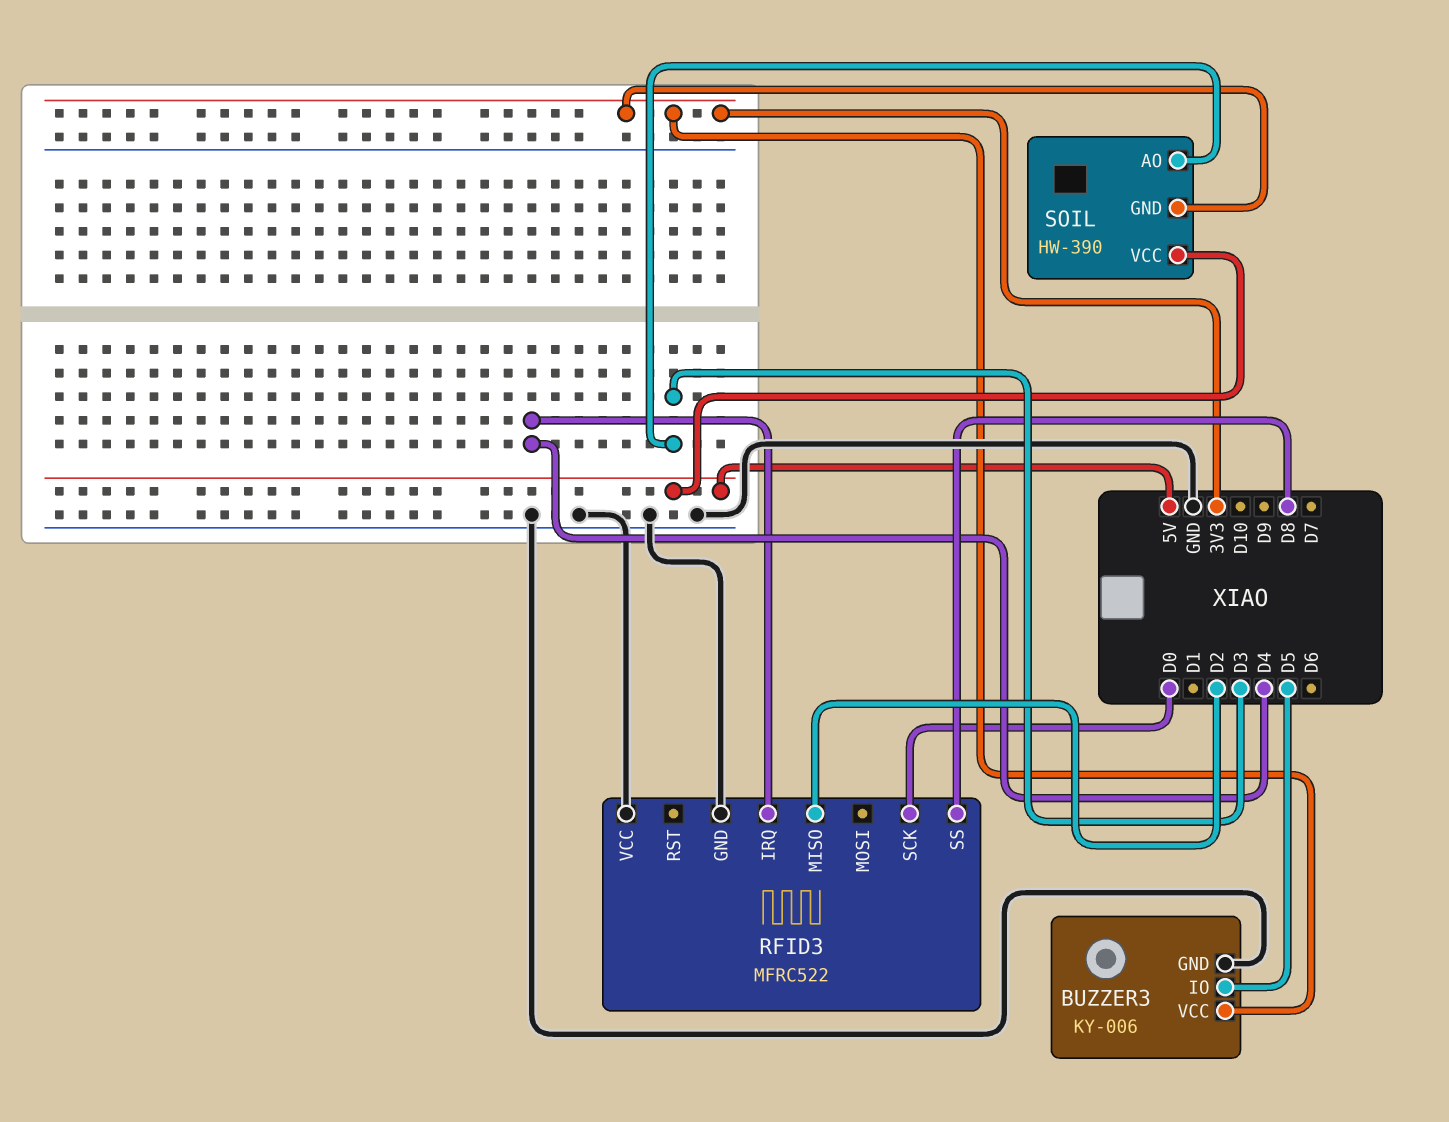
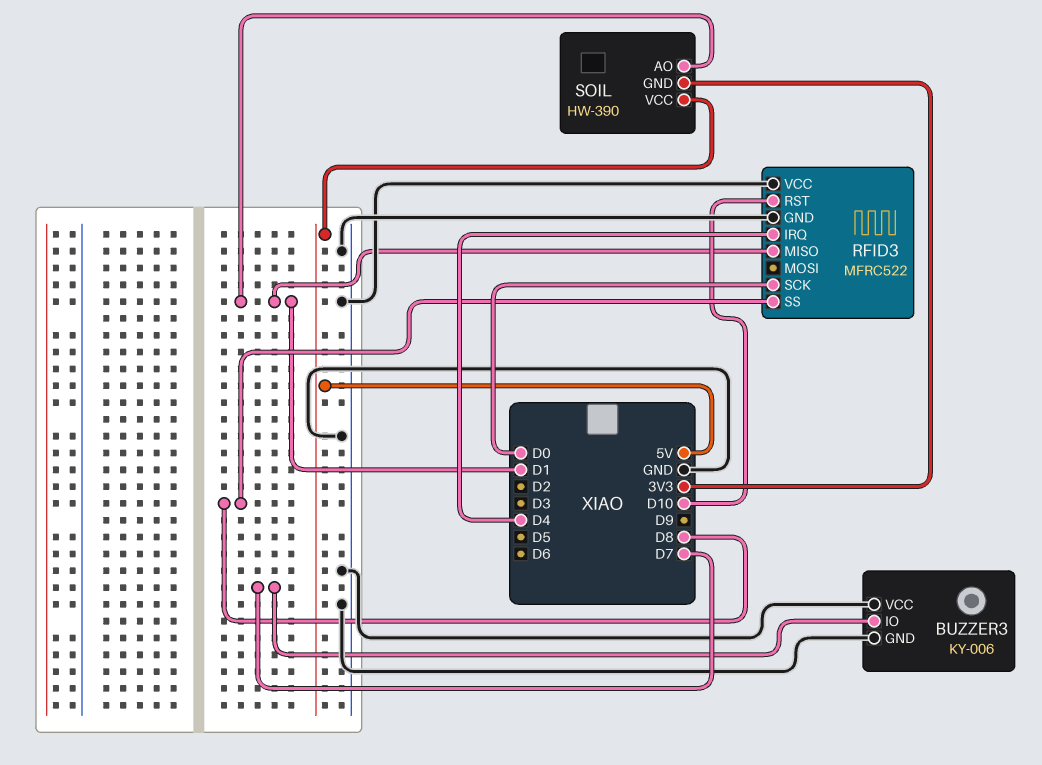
BUZZER3 pin IO: D5 -> D7
BUZZER3 pin VCC: 3V3 -> GND
RFID3 pin MISO: D2 -> D1
RFID3 pin RST: none -> D10
SOIL pin AO: D3 -> D1

